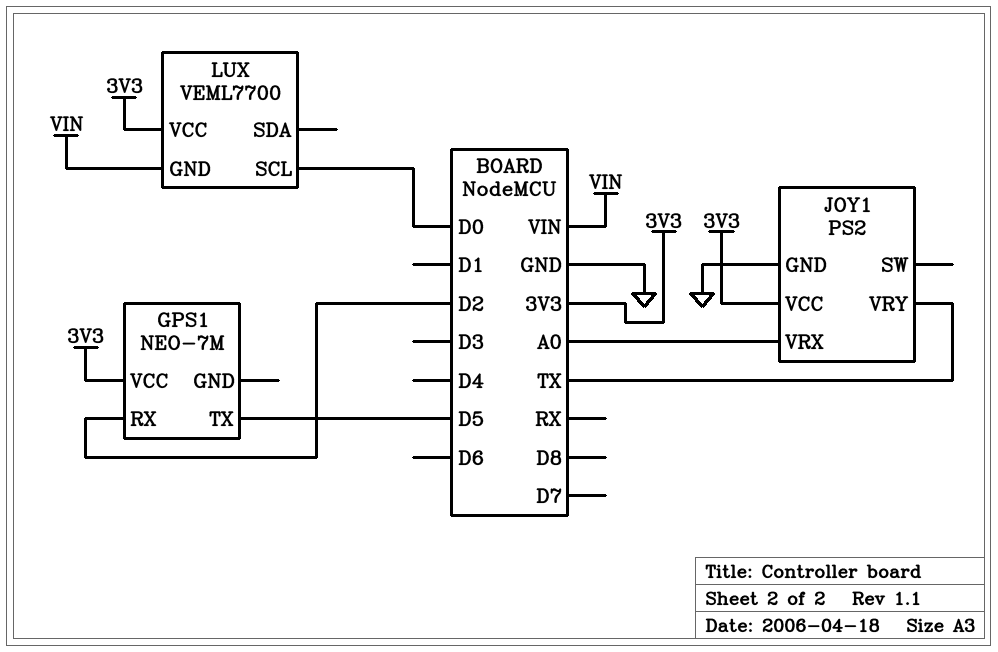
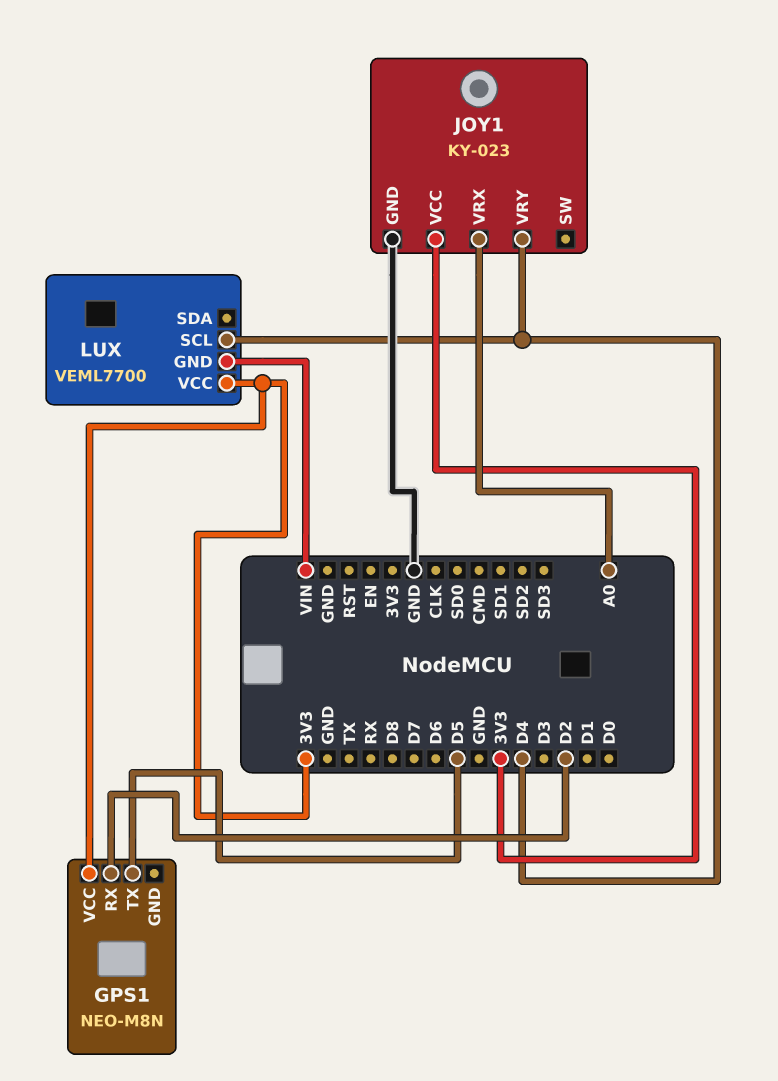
GPS1: NEO-7M -> NEO-M8N
JOY1: PS2 -> KY-023
JOY1 pin VRY: TX -> D4
LUX pin SCL: D0 -> D4

